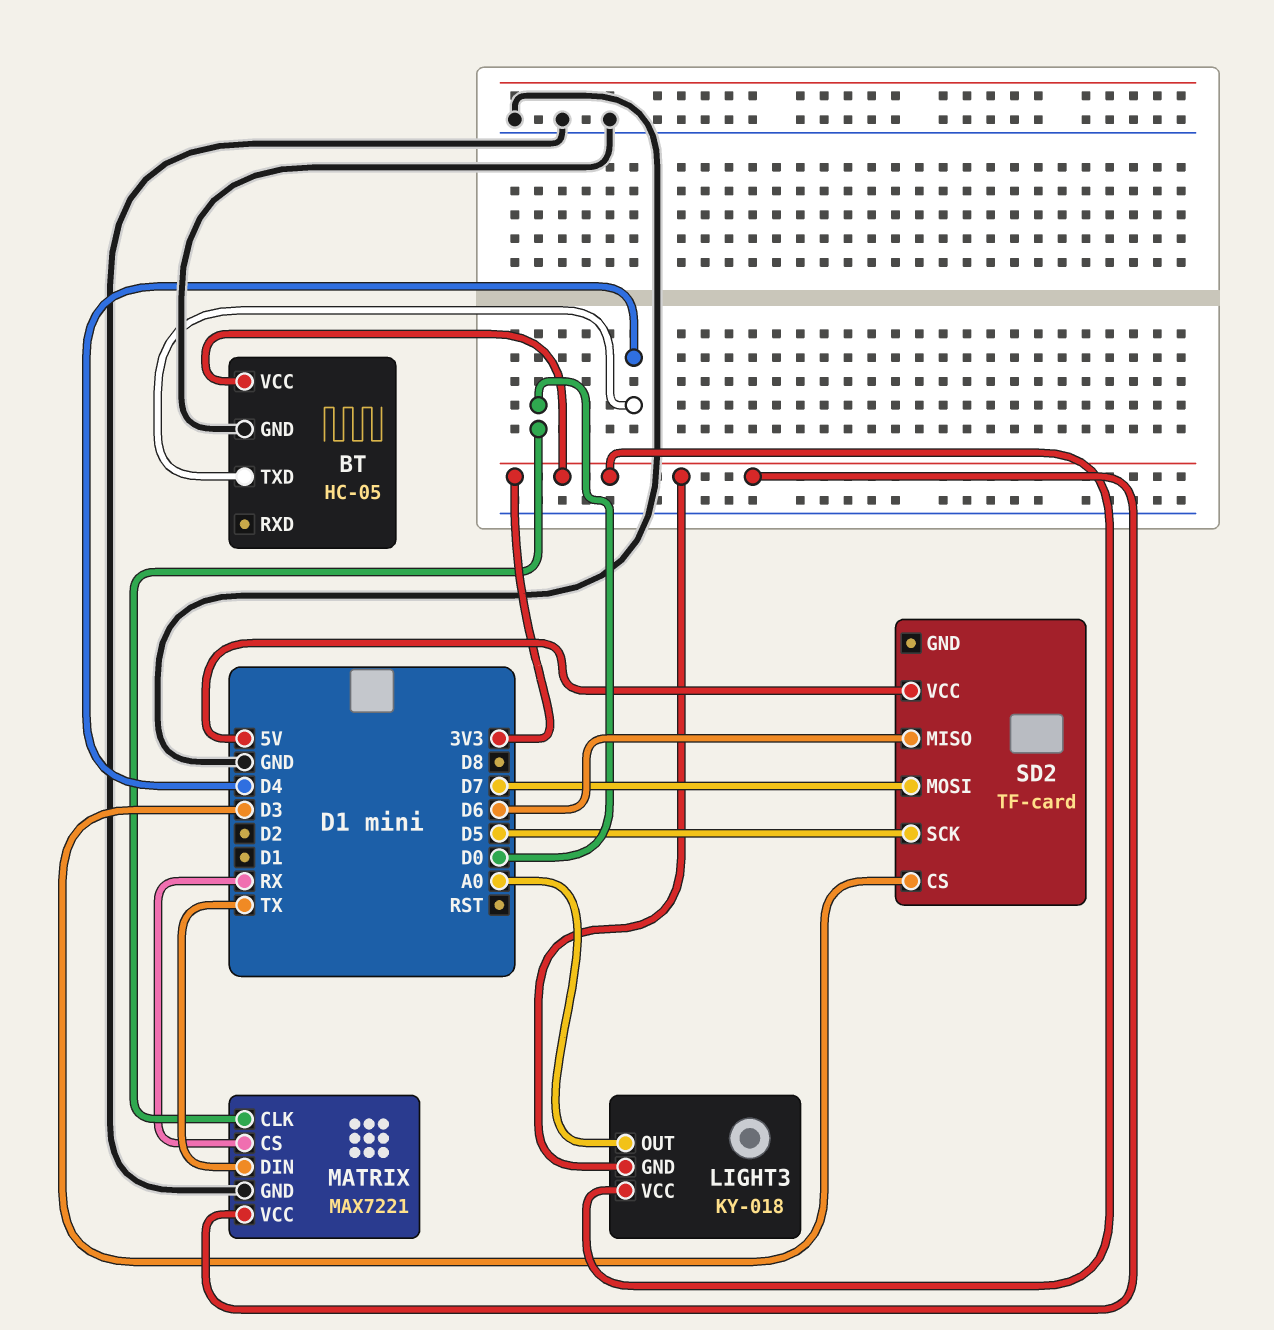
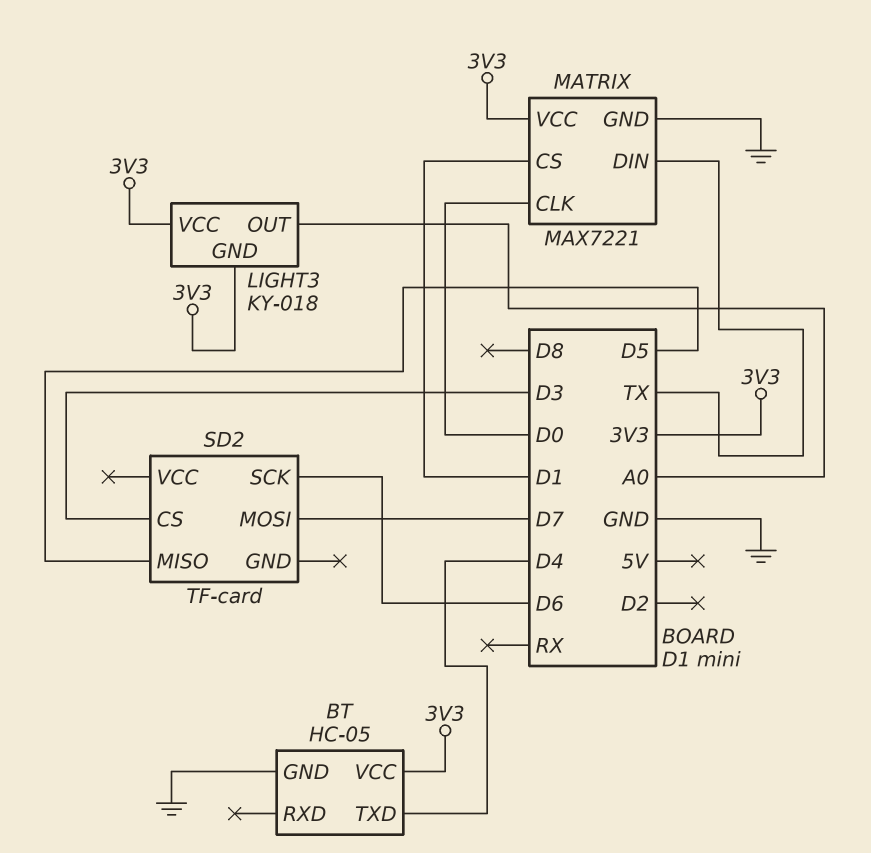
MATRIX pin CS: RX -> D1
SD2 pin MISO: D6 -> D5
SD2 pin SCK: D5 -> D6
SD2 pin VCC: 5V -> none

